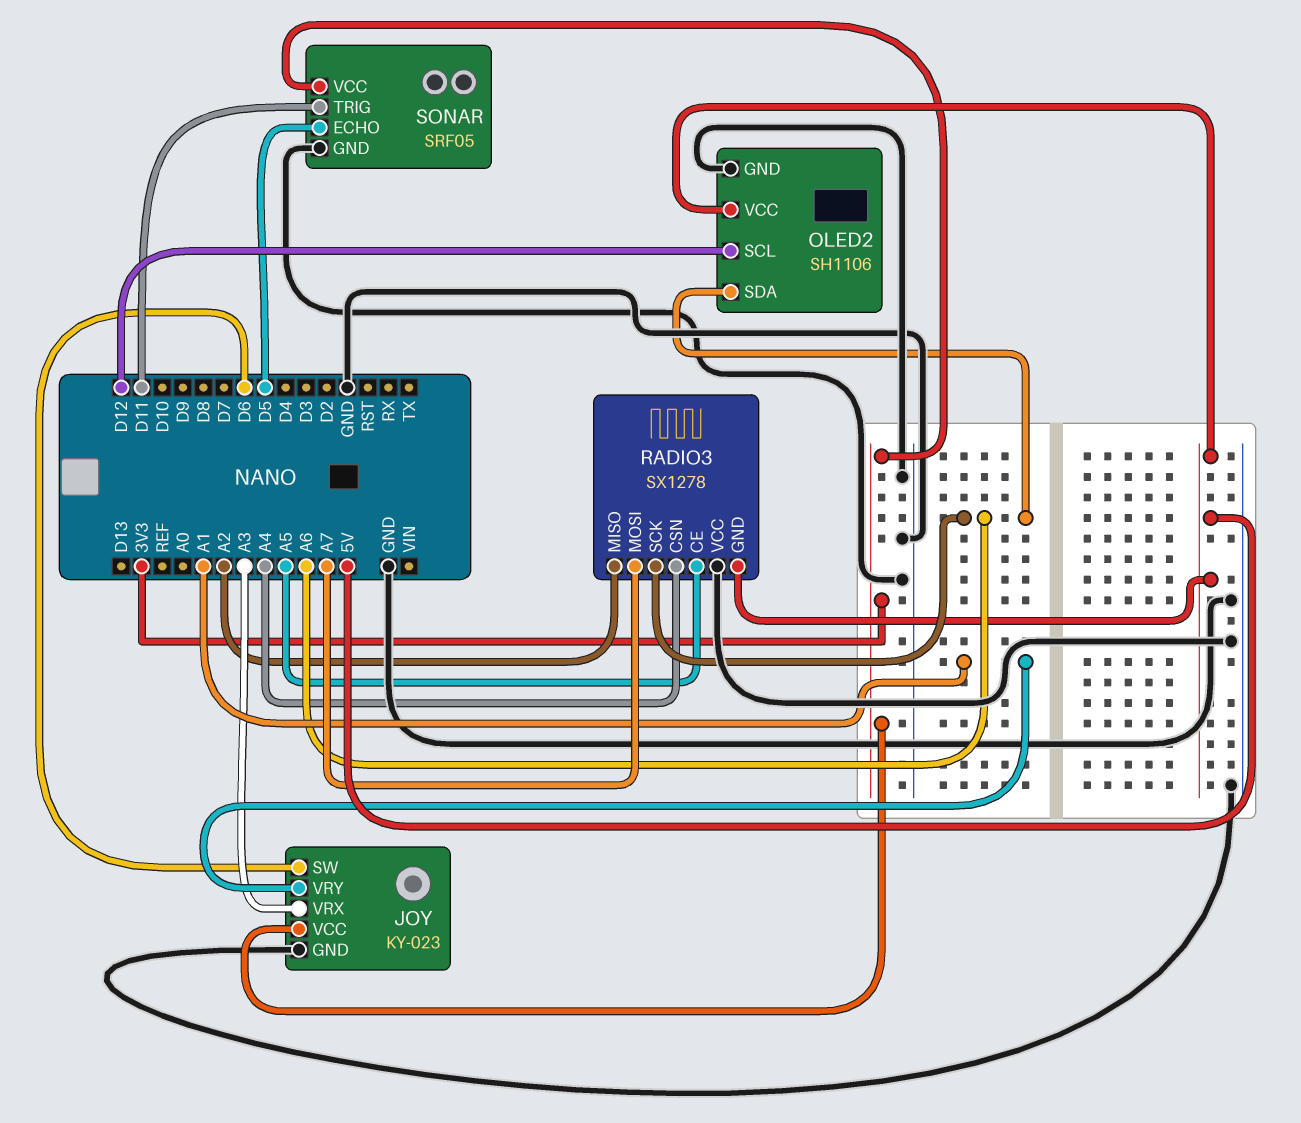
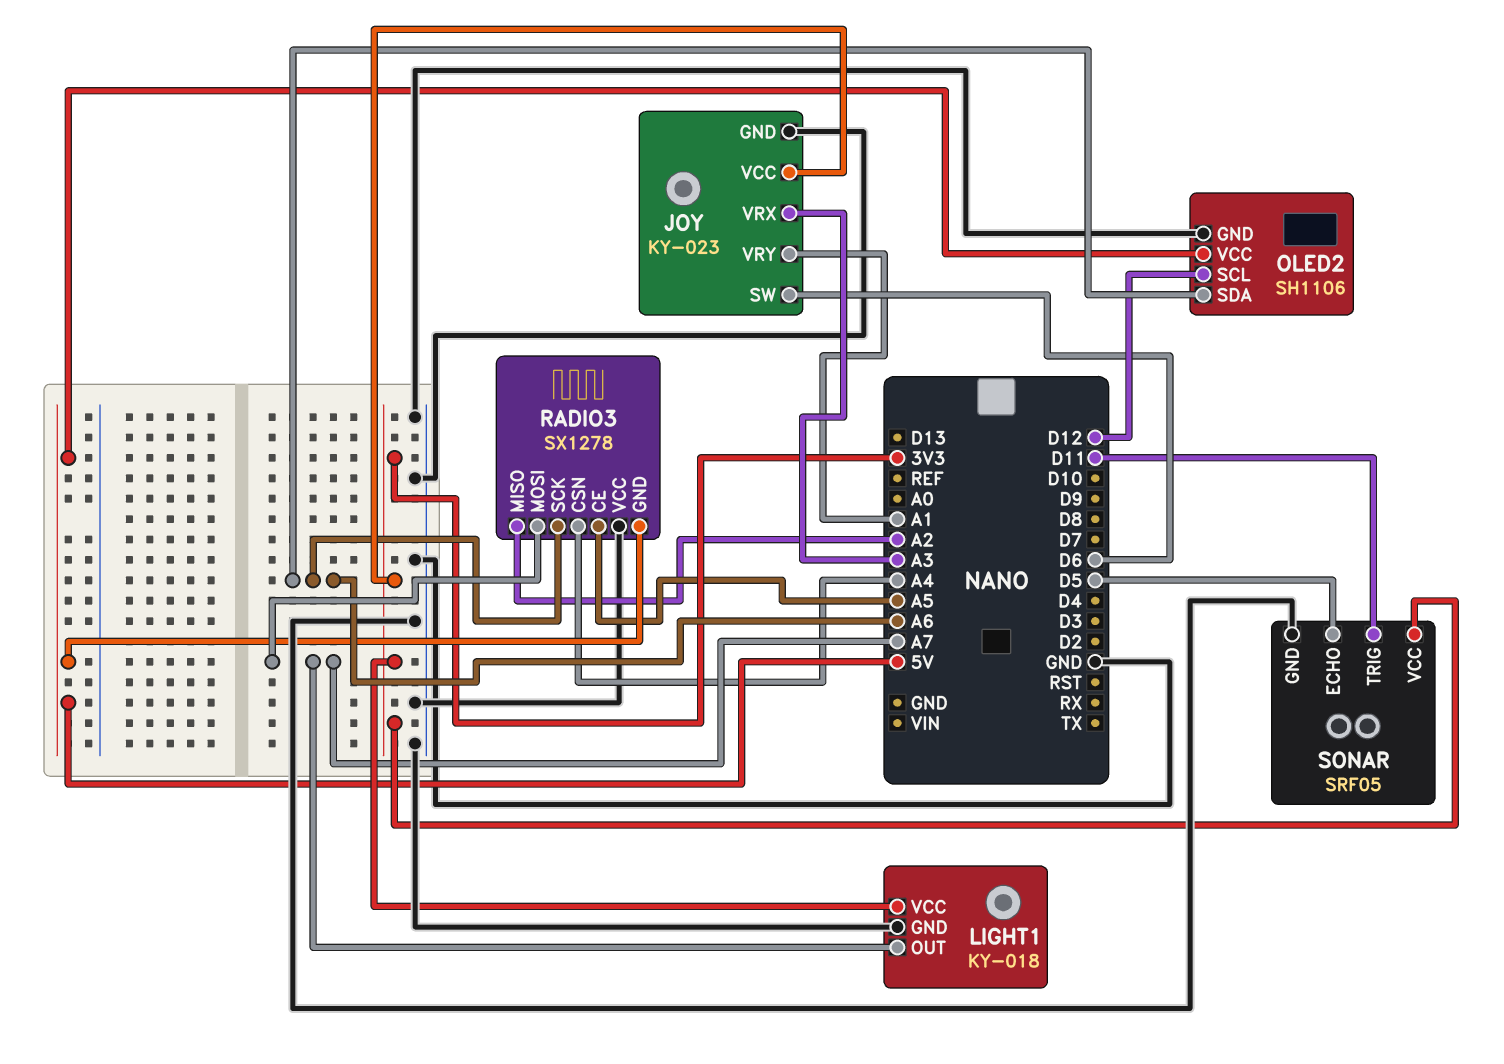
LIGHT1: none -> KY-018
LIGHT1 pin GND: none -> GND
LIGHT1 pin OUT: none -> A7
LIGHT1 pin VCC: none -> 3V3

